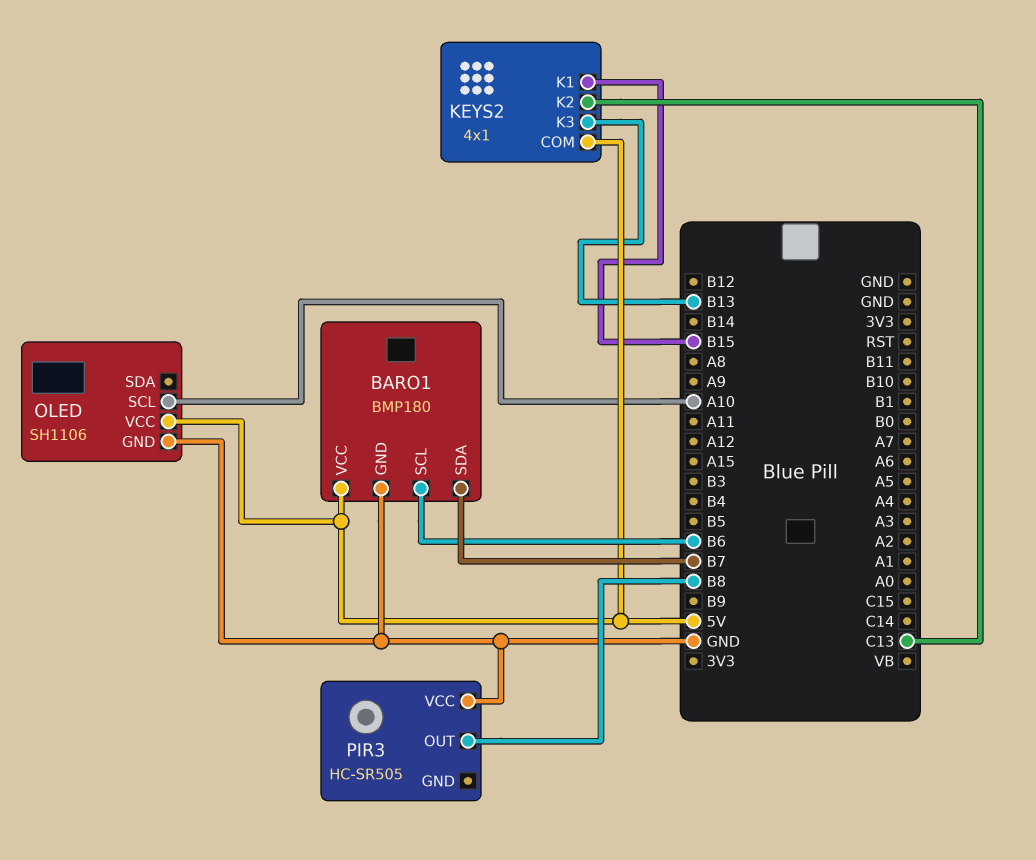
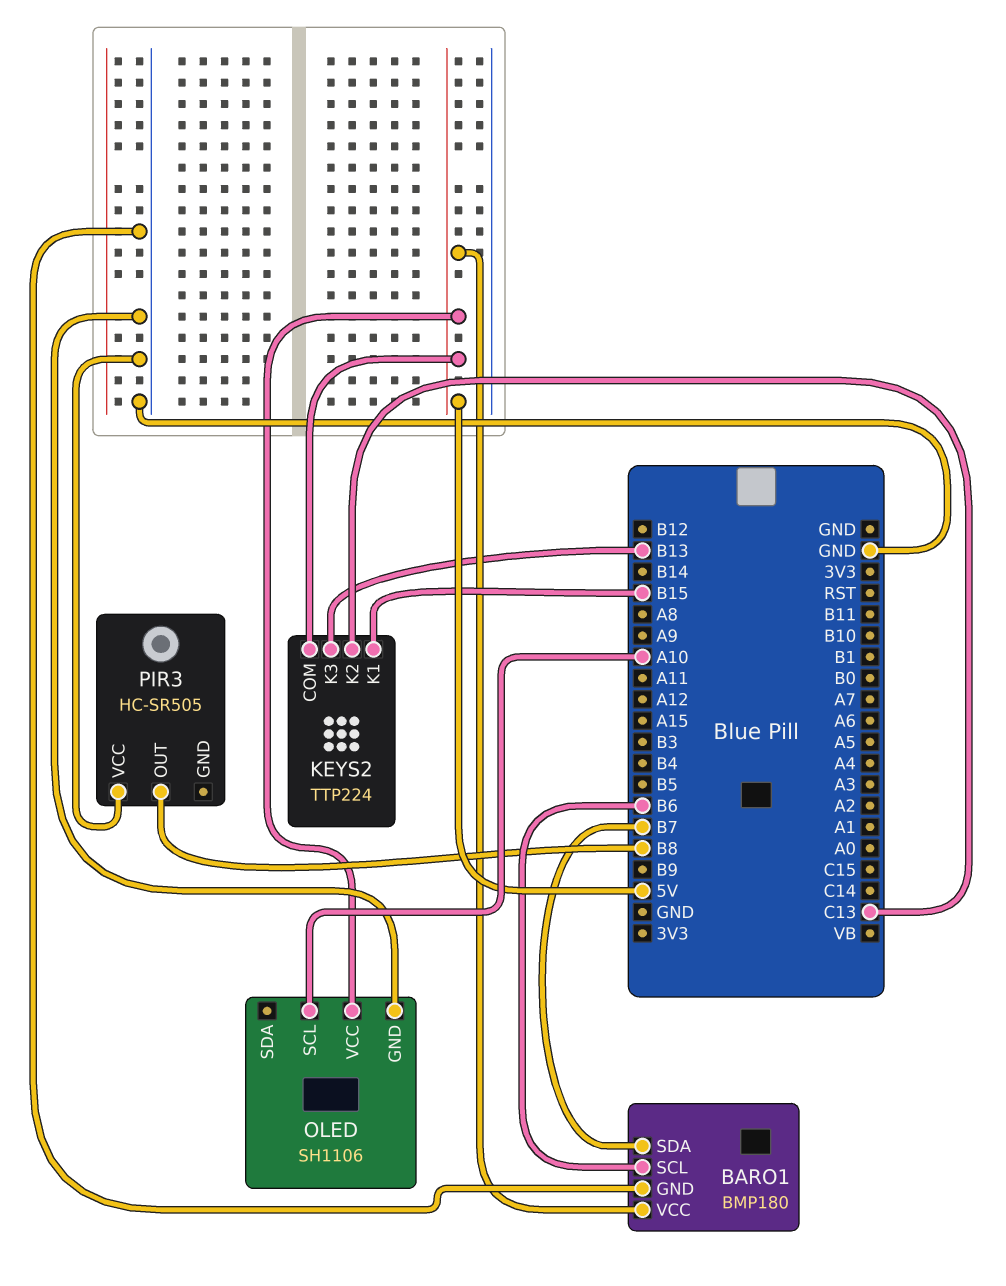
KEYS2: 4x1 -> TTP224

